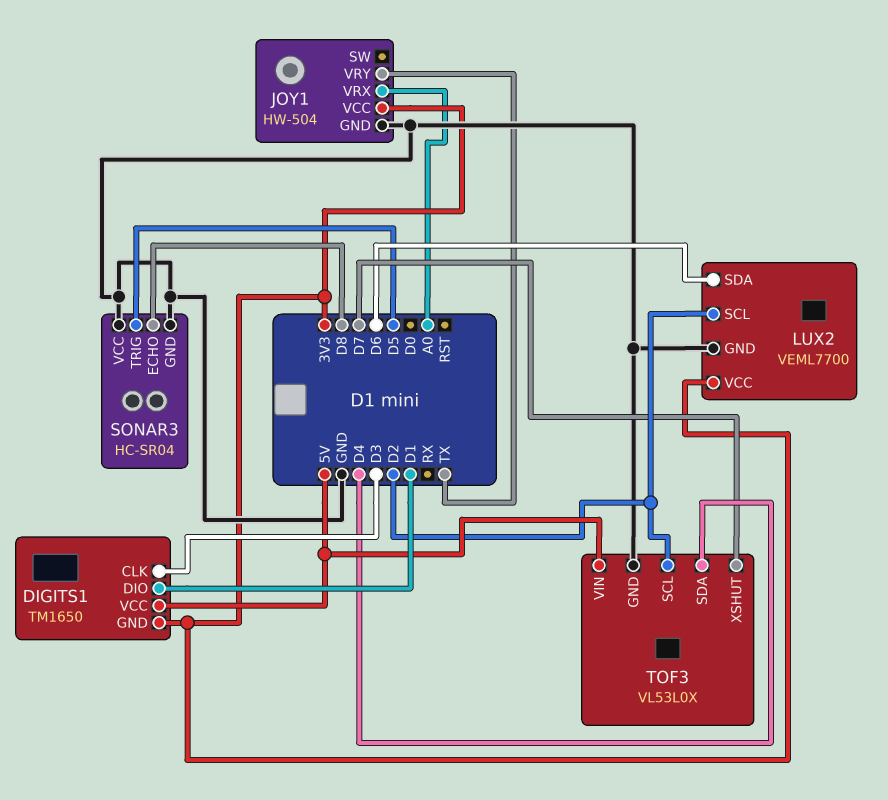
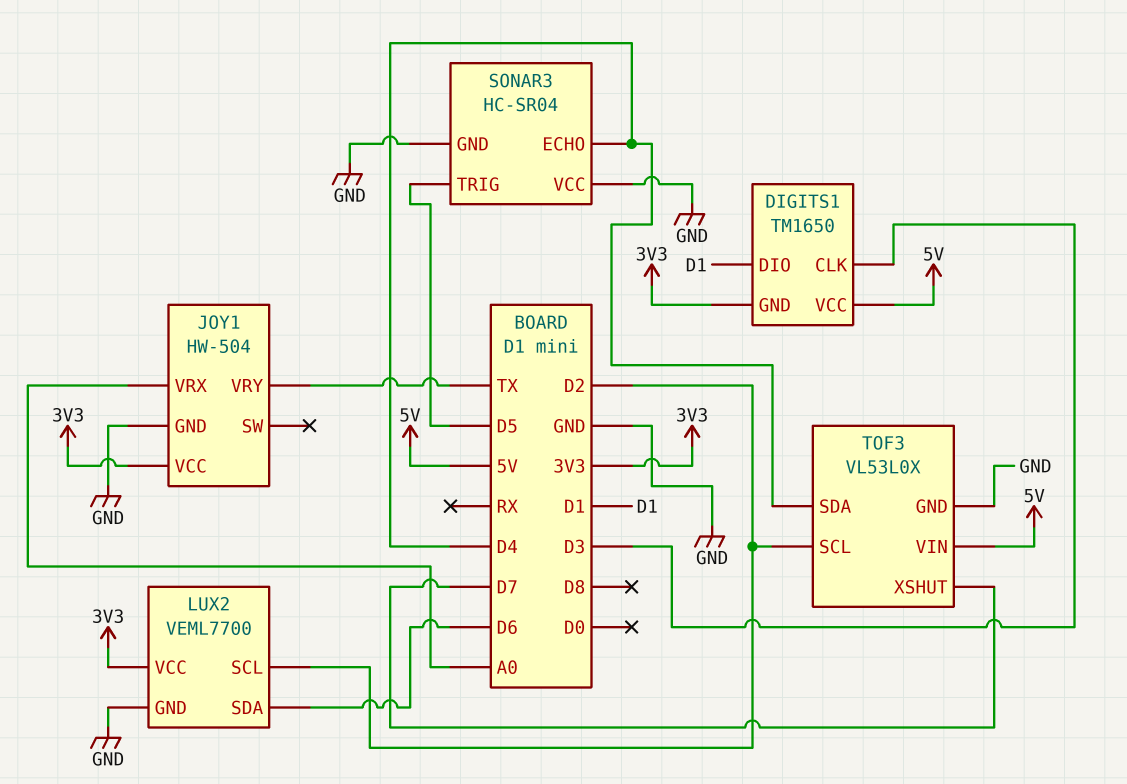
SONAR3 pin ECHO: D8 -> D4

